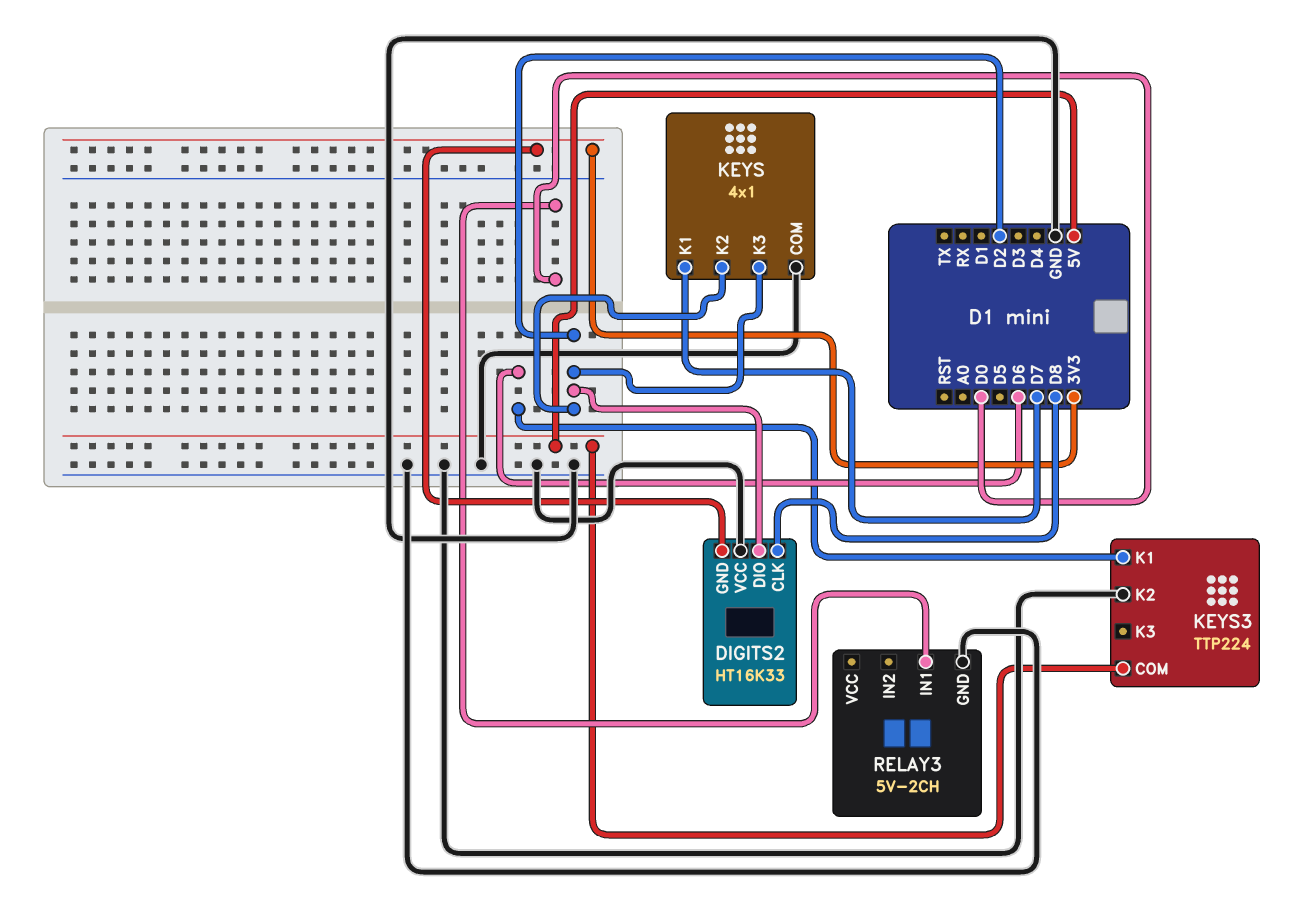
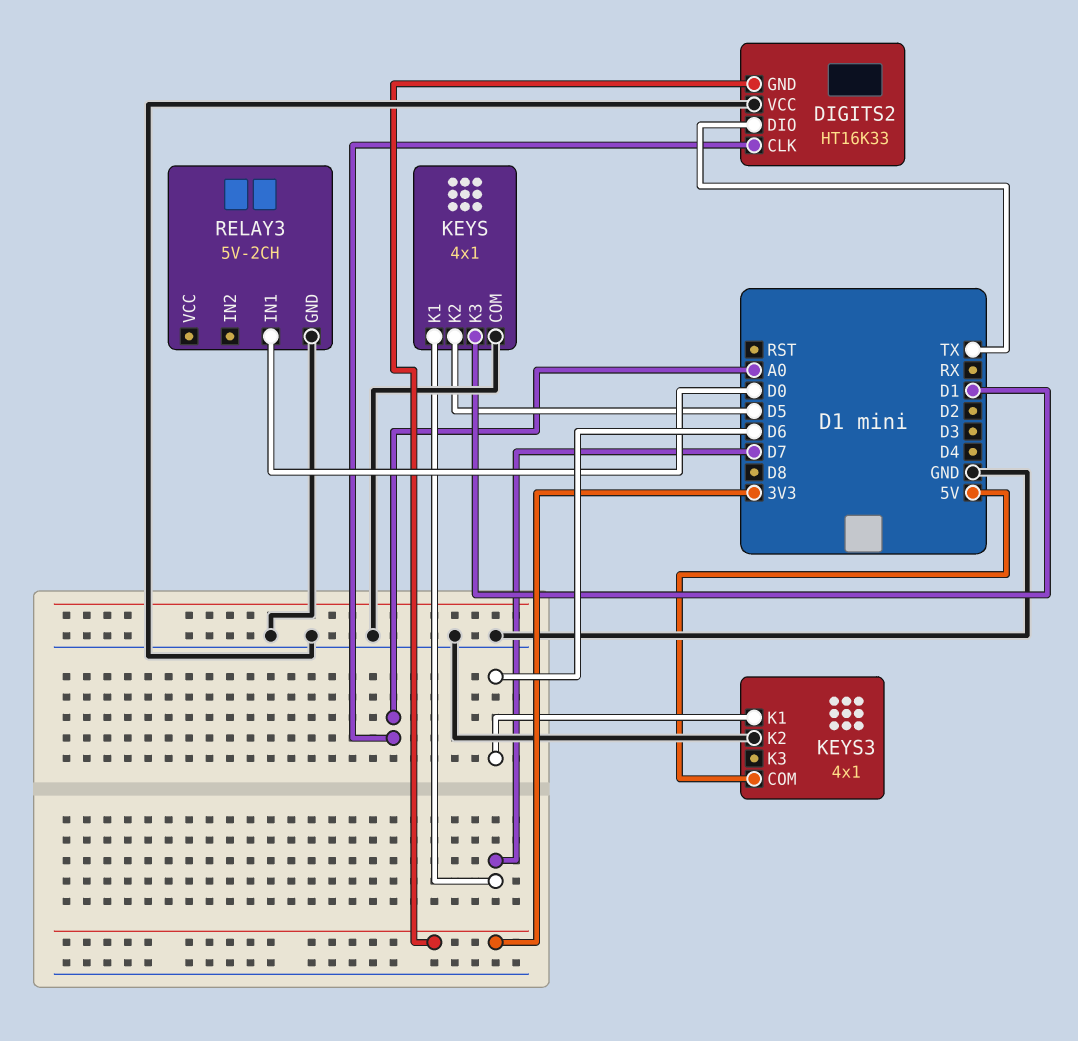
DIGITS2 pin CLK: D8 -> A0
DIGITS2 pin DIO: D2 -> TX
KEYS pin K2: D2 -> D5
KEYS pin K3: D2 -> D1
KEYS3: TTP224 -> 4x1

